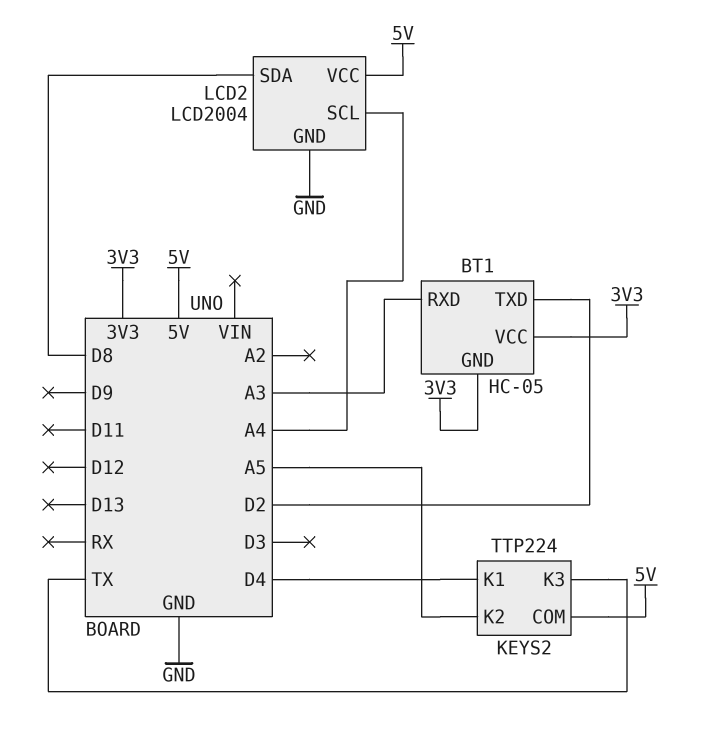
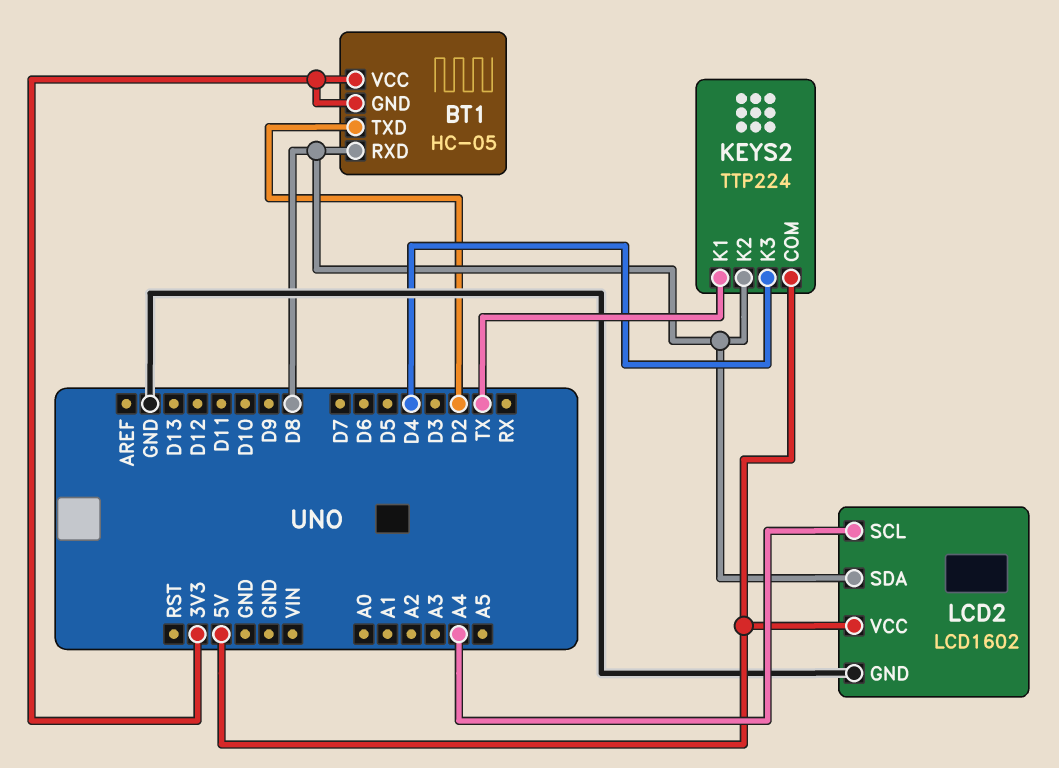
BT1 pin RXD: A3 -> D8
KEYS2 pin K1: D4 -> TX
KEYS2 pin K2: A5 -> D8
KEYS2 pin K3: TX -> D4
LCD2: LCD2004 -> LCD1602

